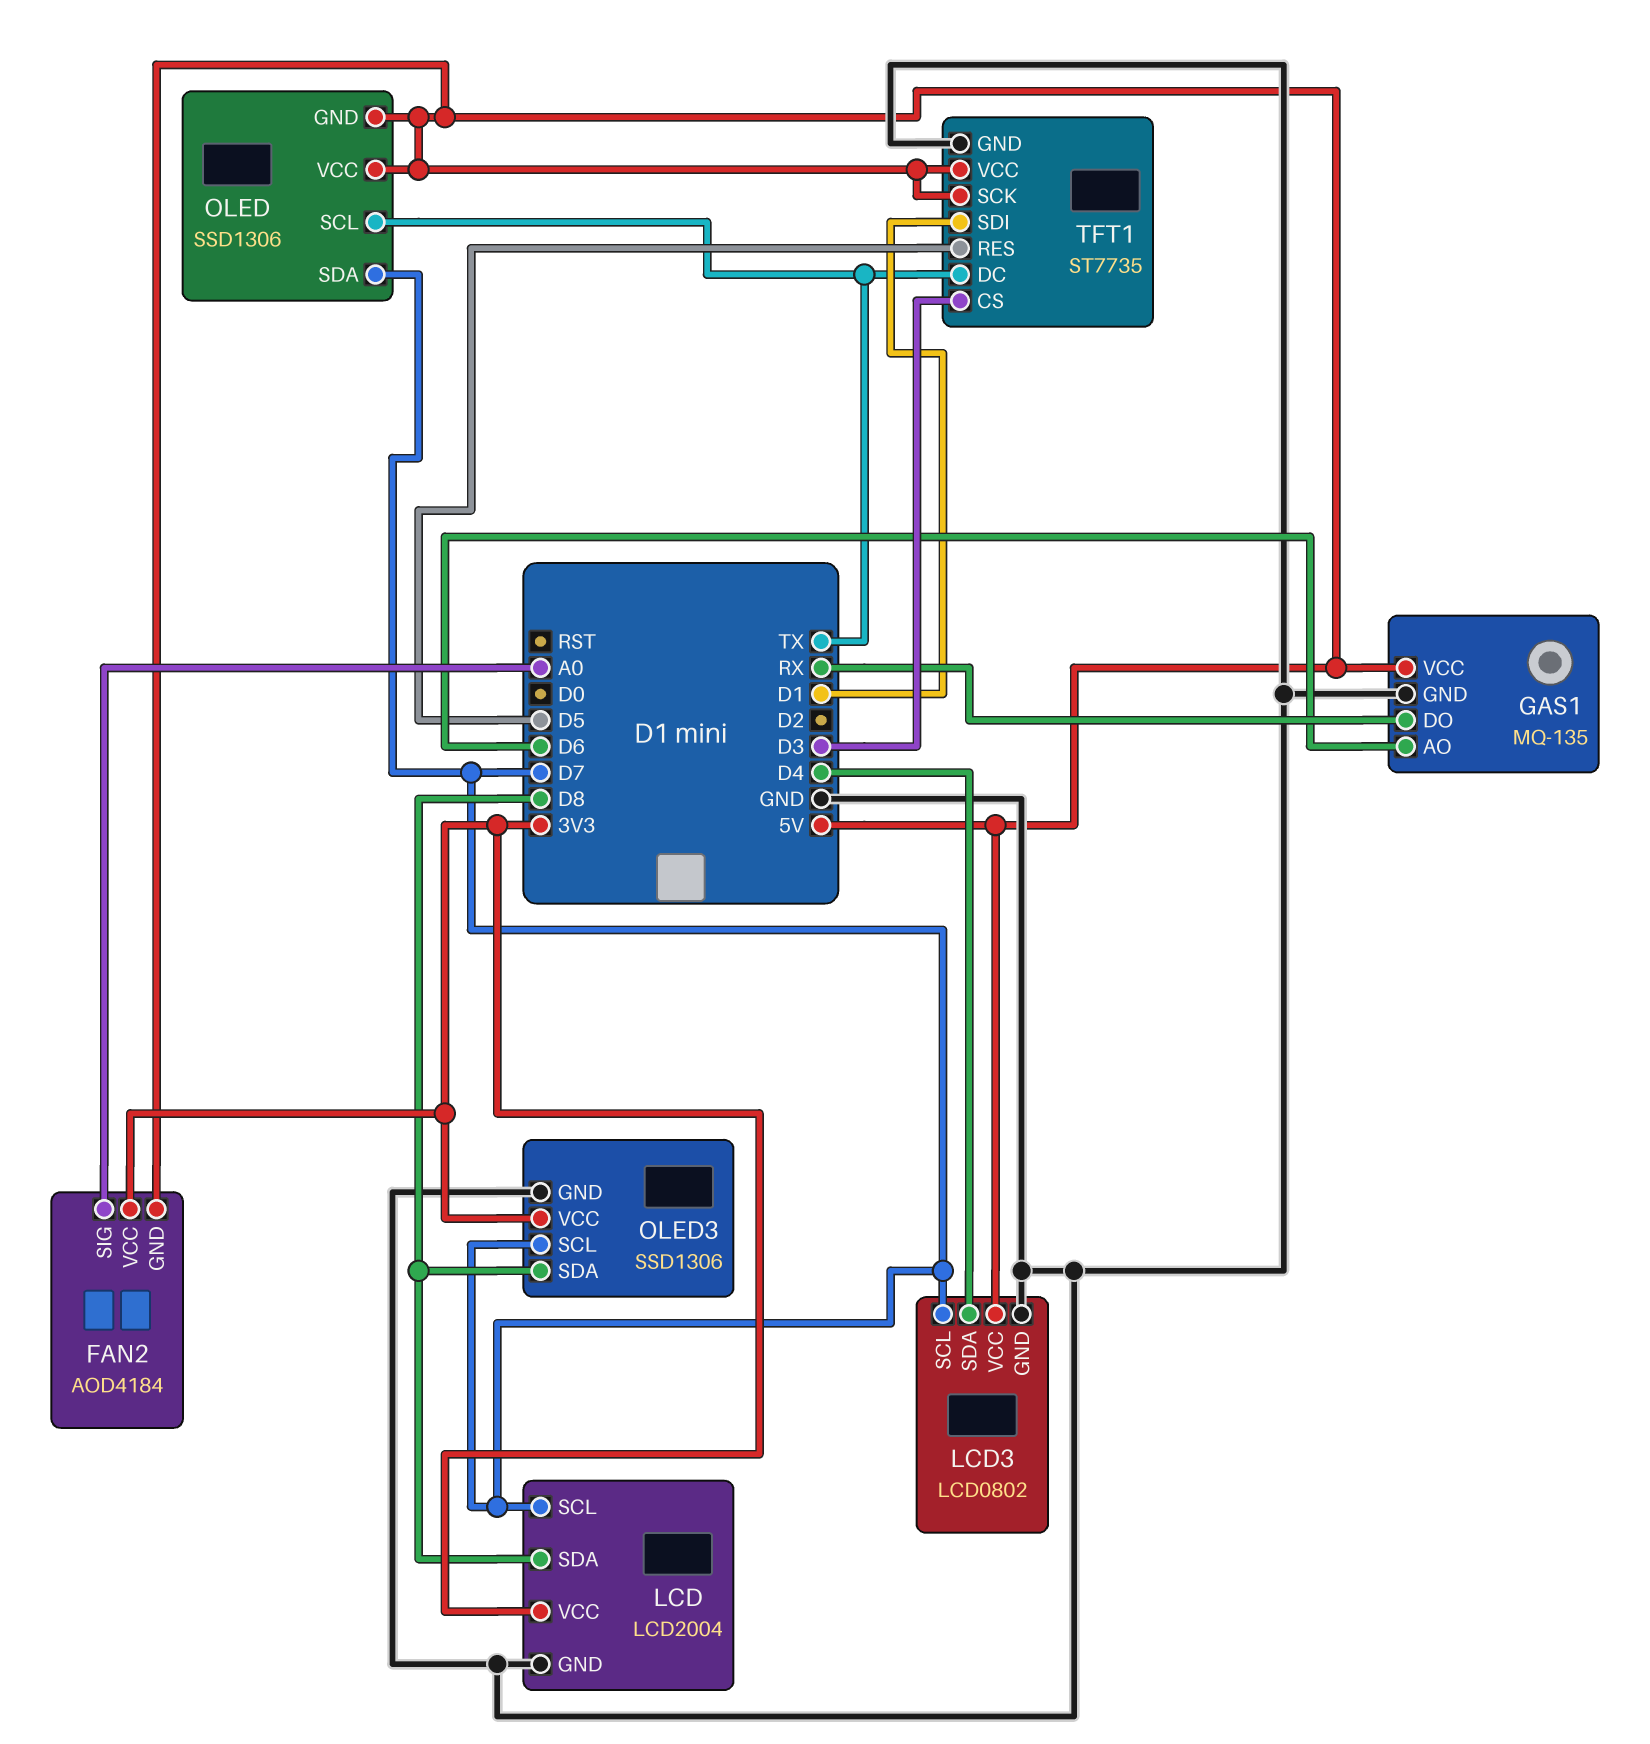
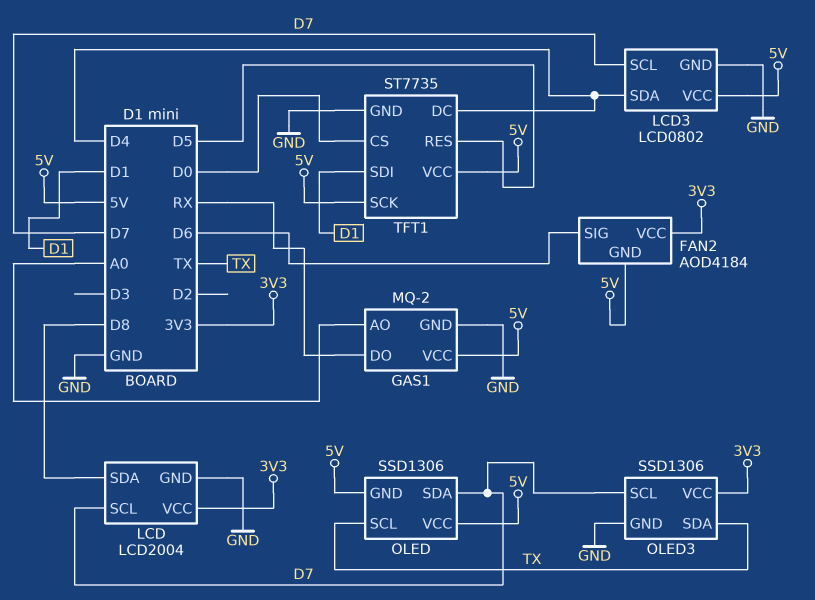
FAN2 pin SIG: A0 -> D6
GAS1: MQ-135 -> MQ-2
GAS1 pin AO: D6 -> A0
OLED3 pin SDA: D8 -> TX
TFT1 pin CS: D3 -> D0
TFT1 pin DC: TX -> D4

